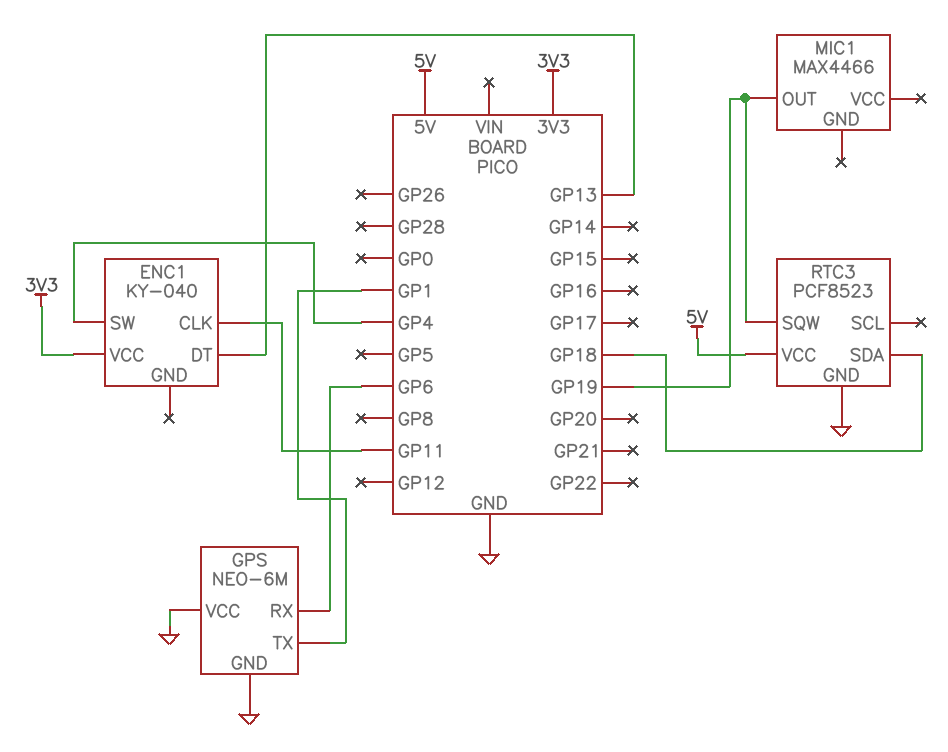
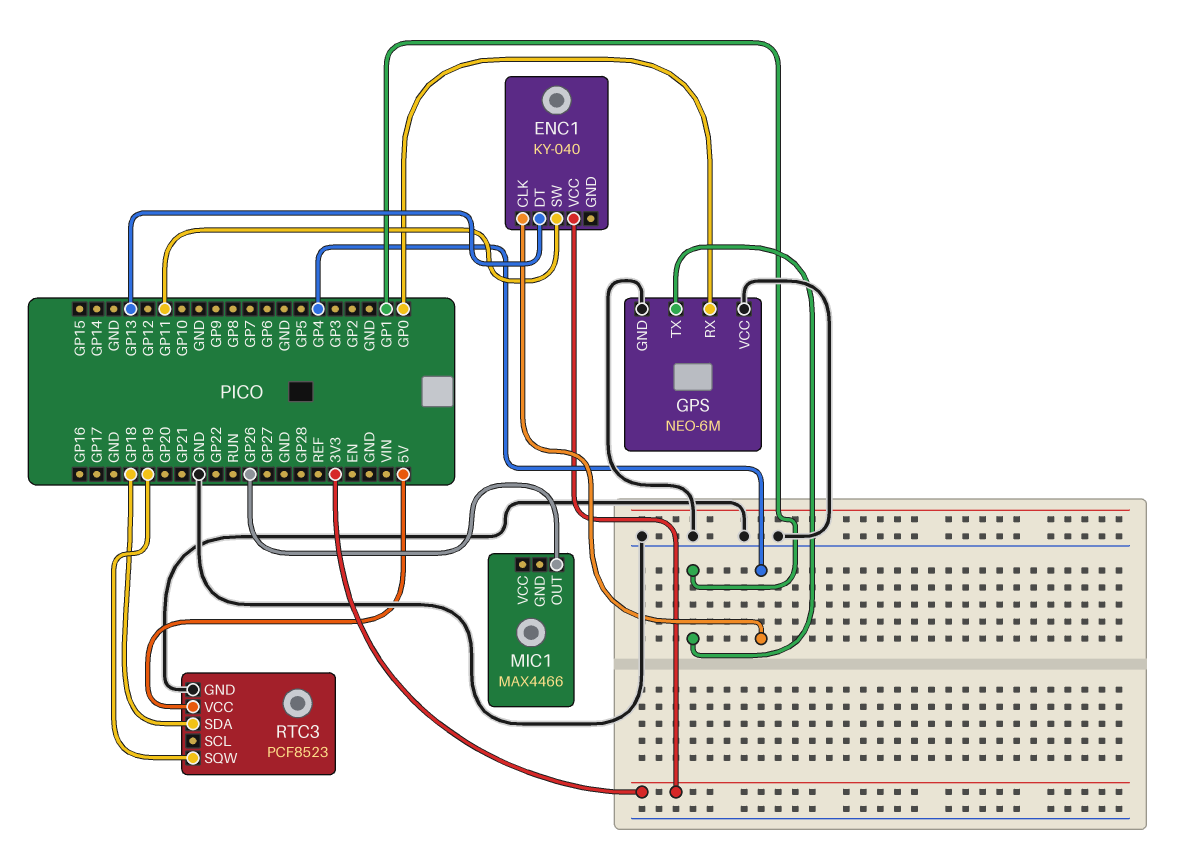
ENC1 pin CLK: GP11 -> GP4
ENC1 pin SW: GP4 -> GP11
GPS pin RX: GP6 -> GP0
MIC1 pin OUT: GP19 -> GP26

